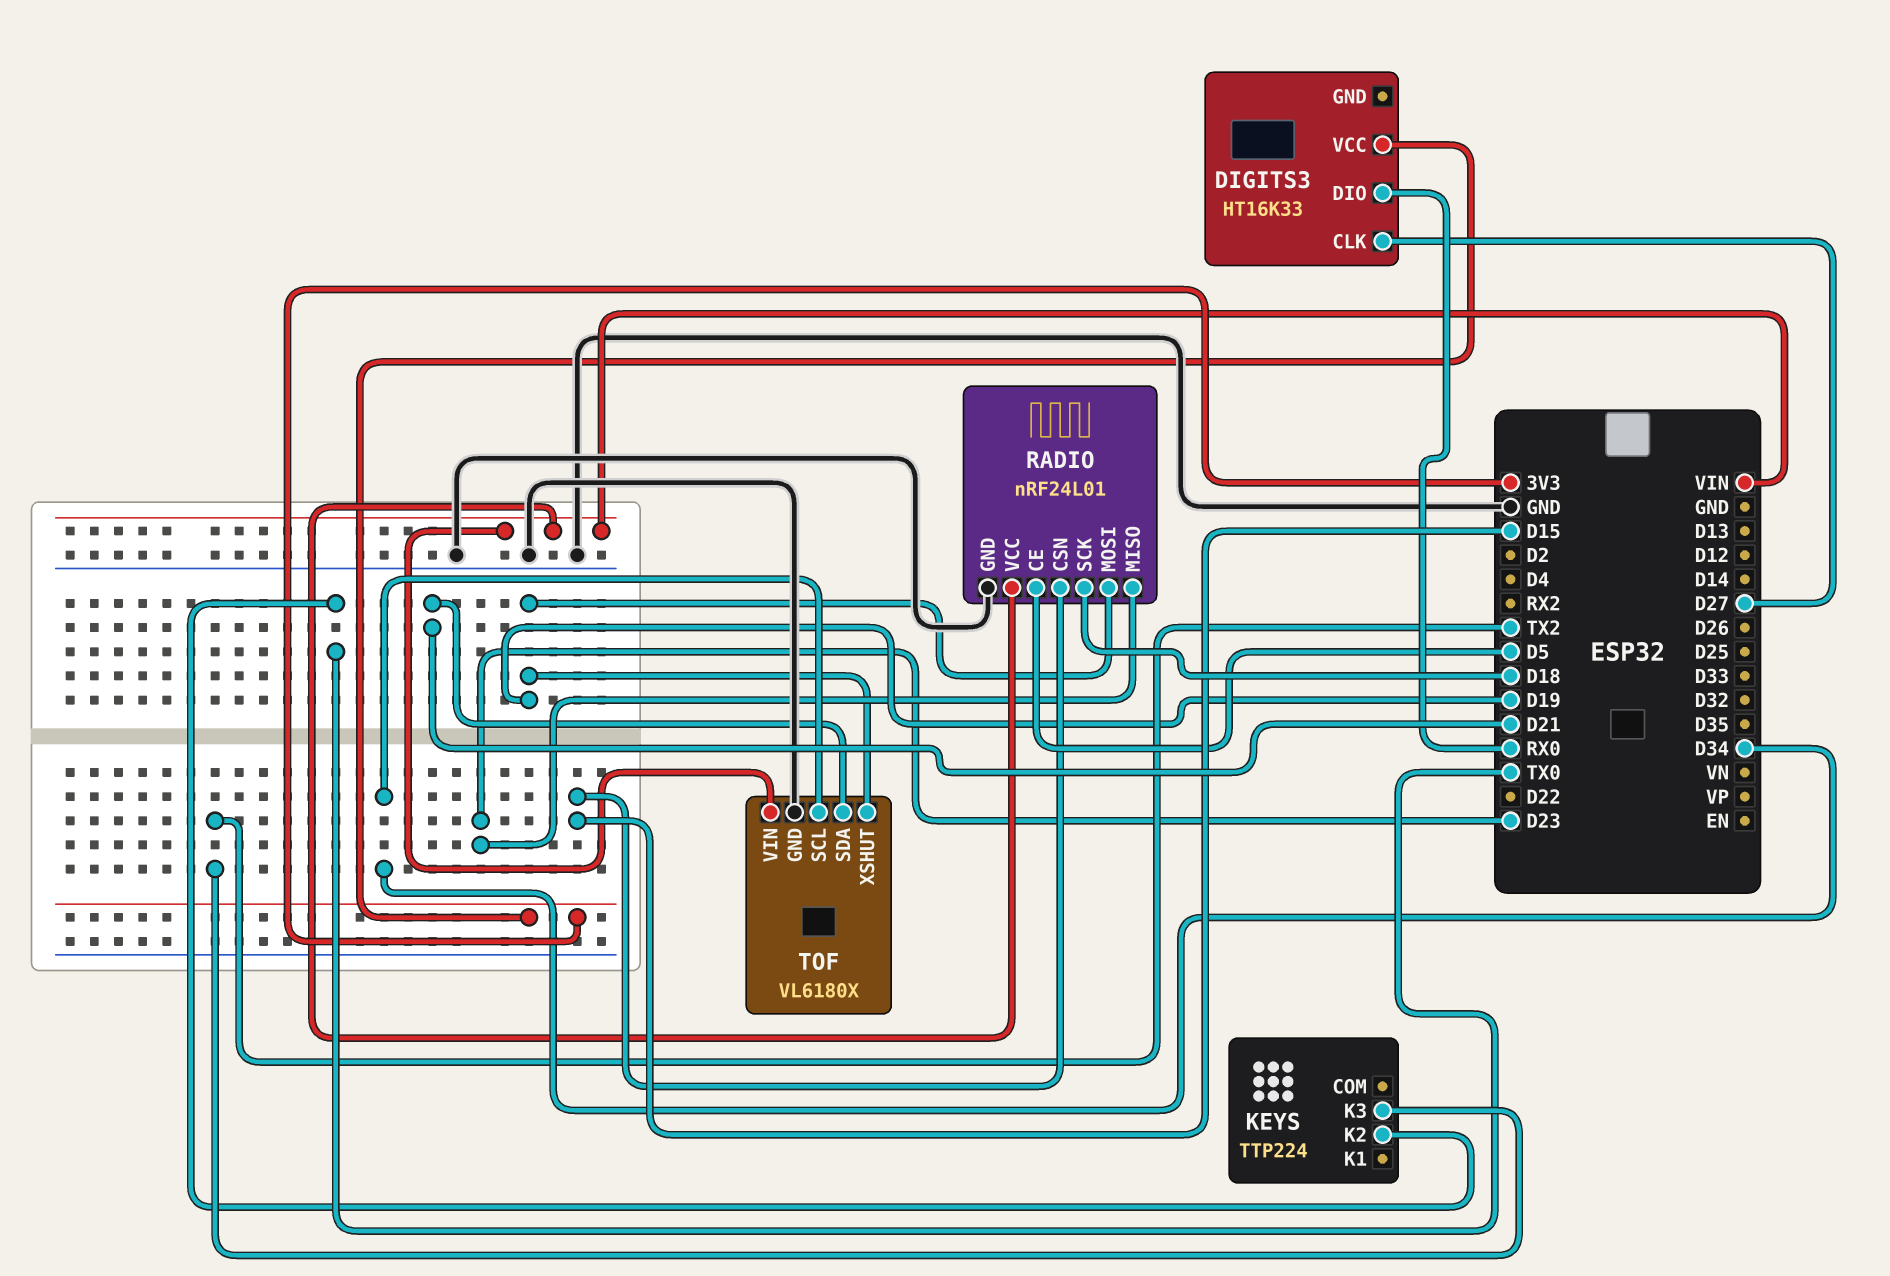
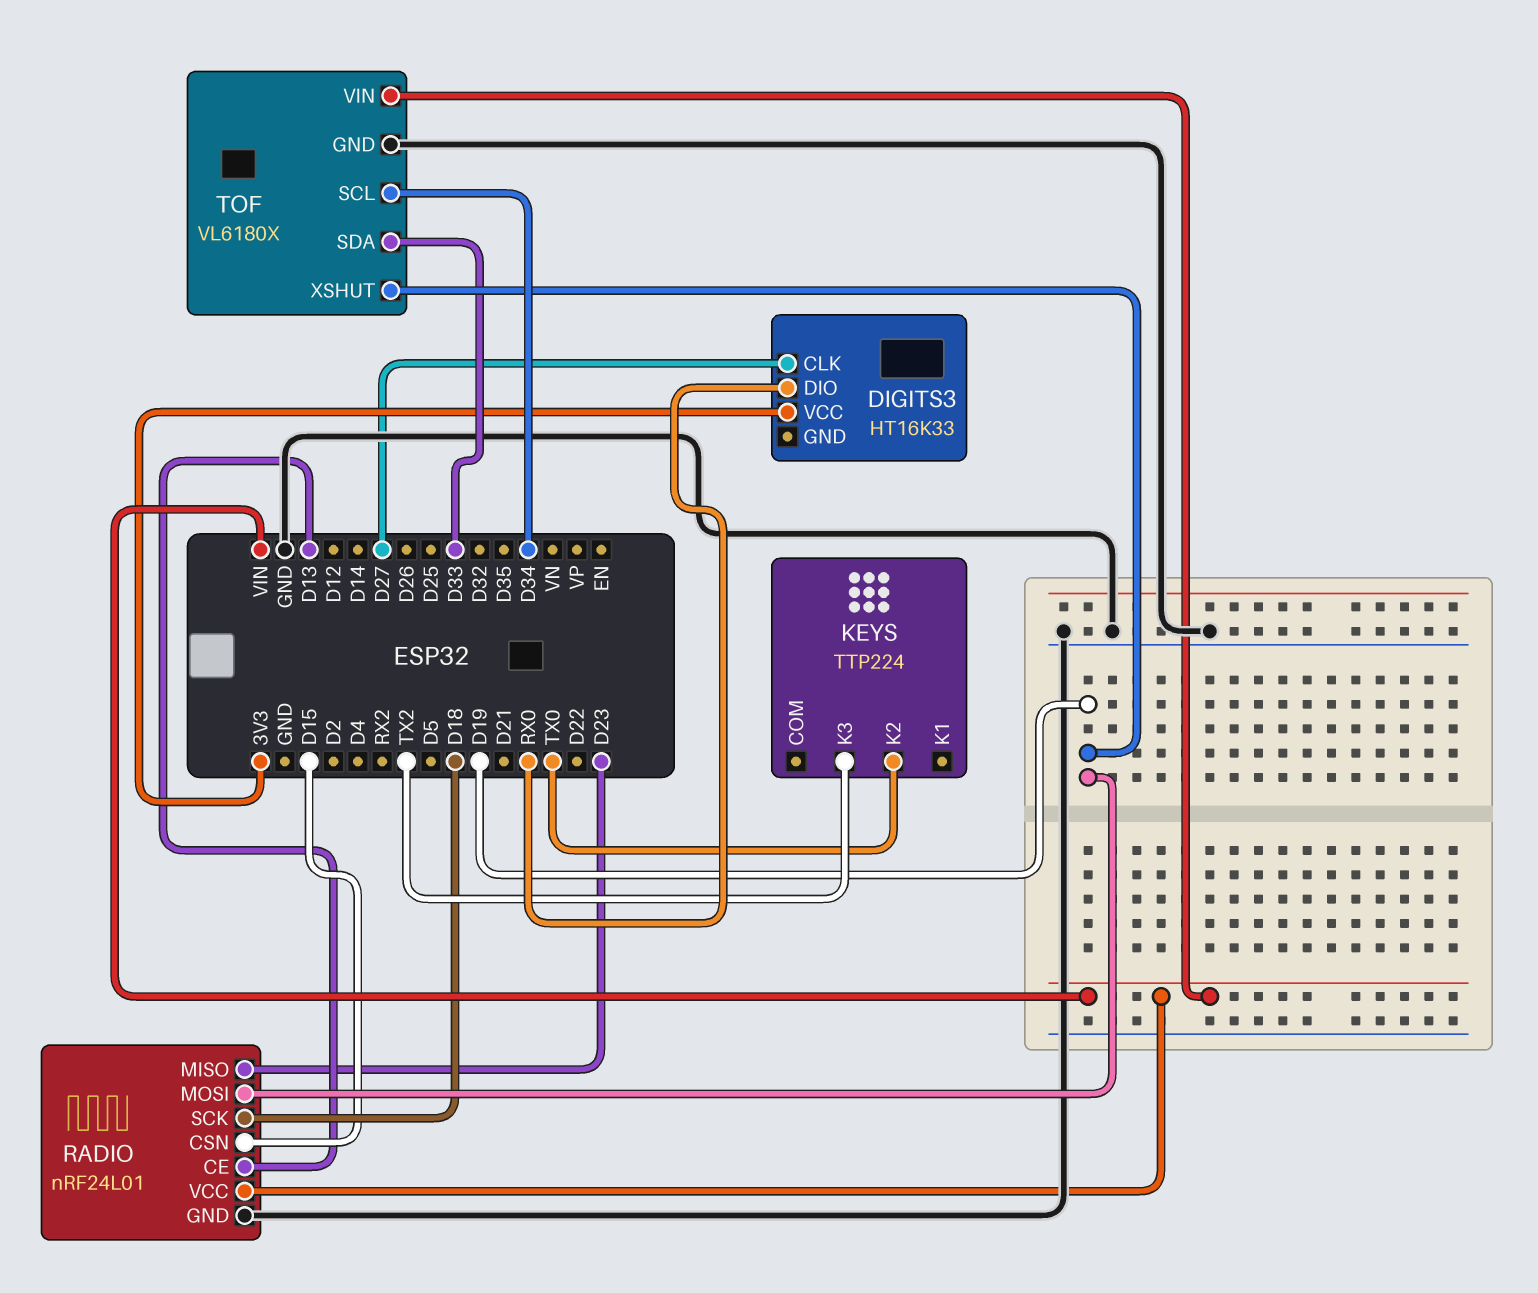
RADIO pin CE: D5 -> D13
TOF pin SDA: D21 -> D33

